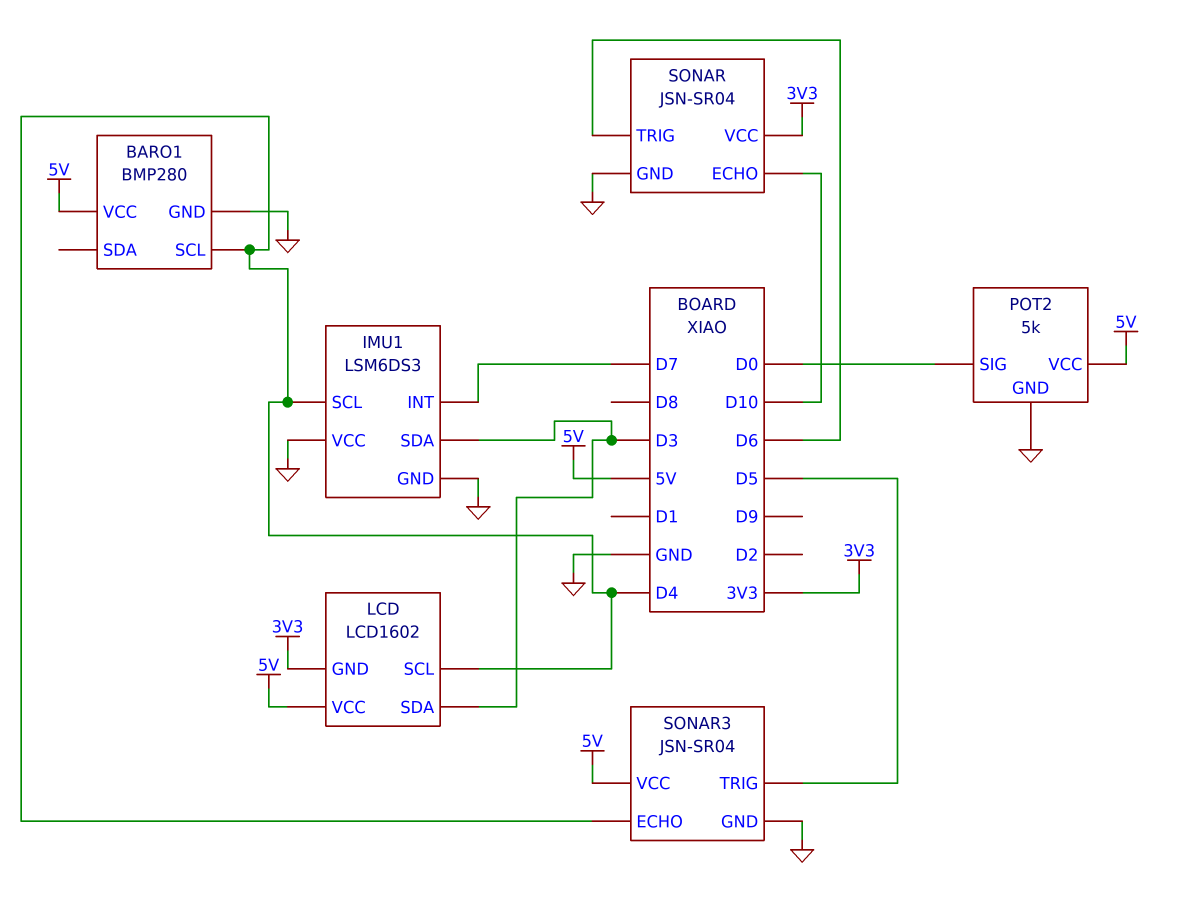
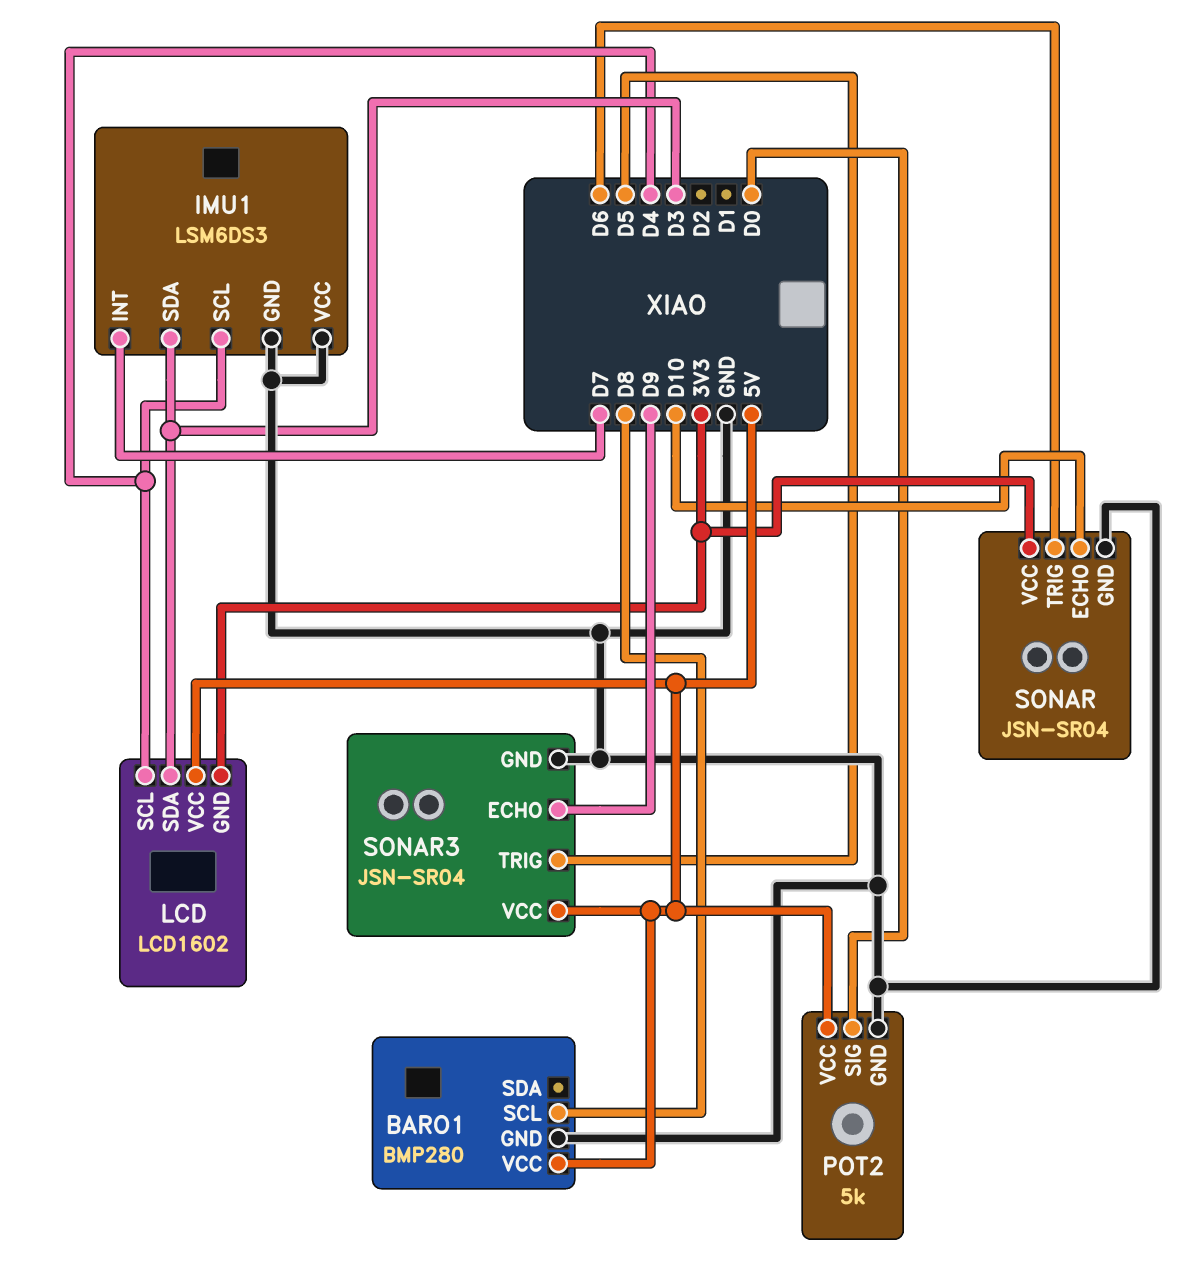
BARO1 pin SCL: D4 -> D8
SONAR3 pin ECHO: D4 -> D9

